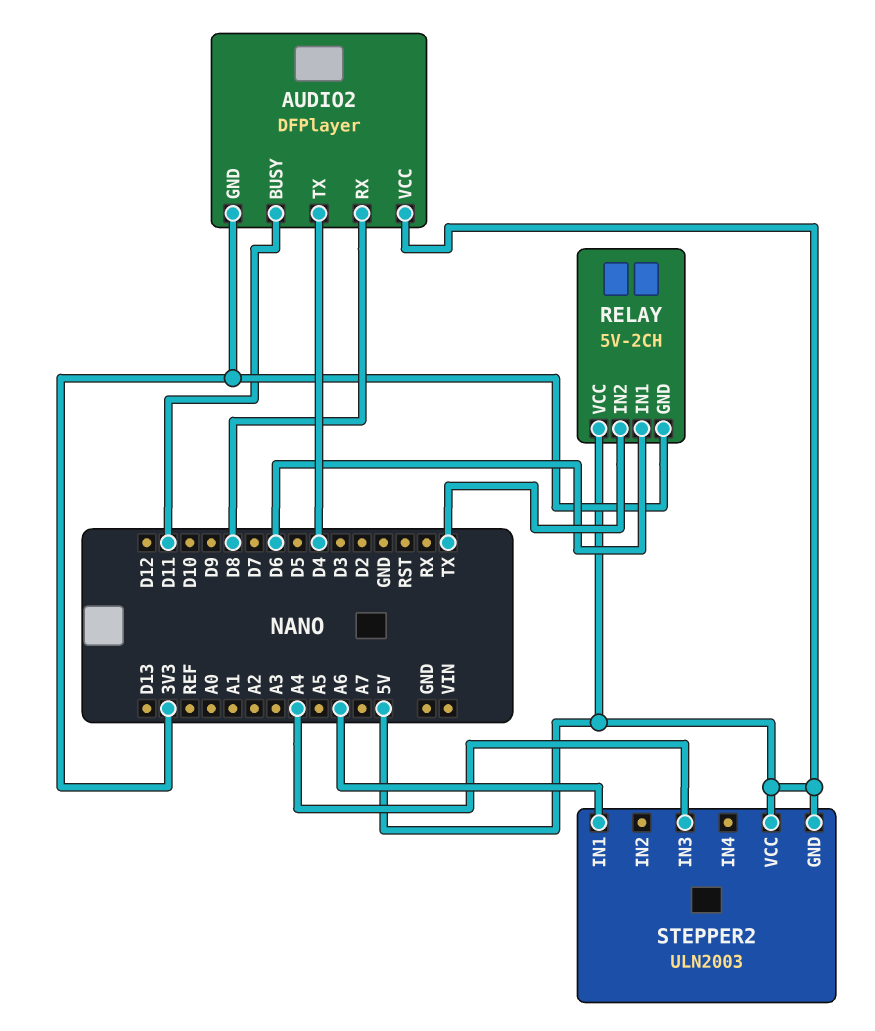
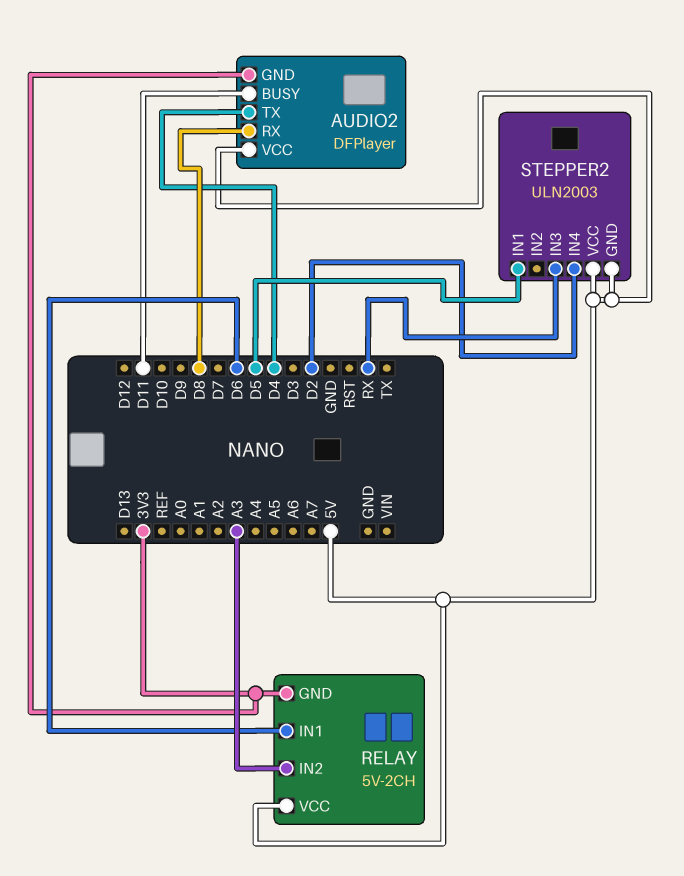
RELAY pin IN2: TX -> A3
STEPPER2 pin IN1: A6 -> D5
STEPPER2 pin IN3: A4 -> RX
STEPPER2 pin IN4: none -> D2

